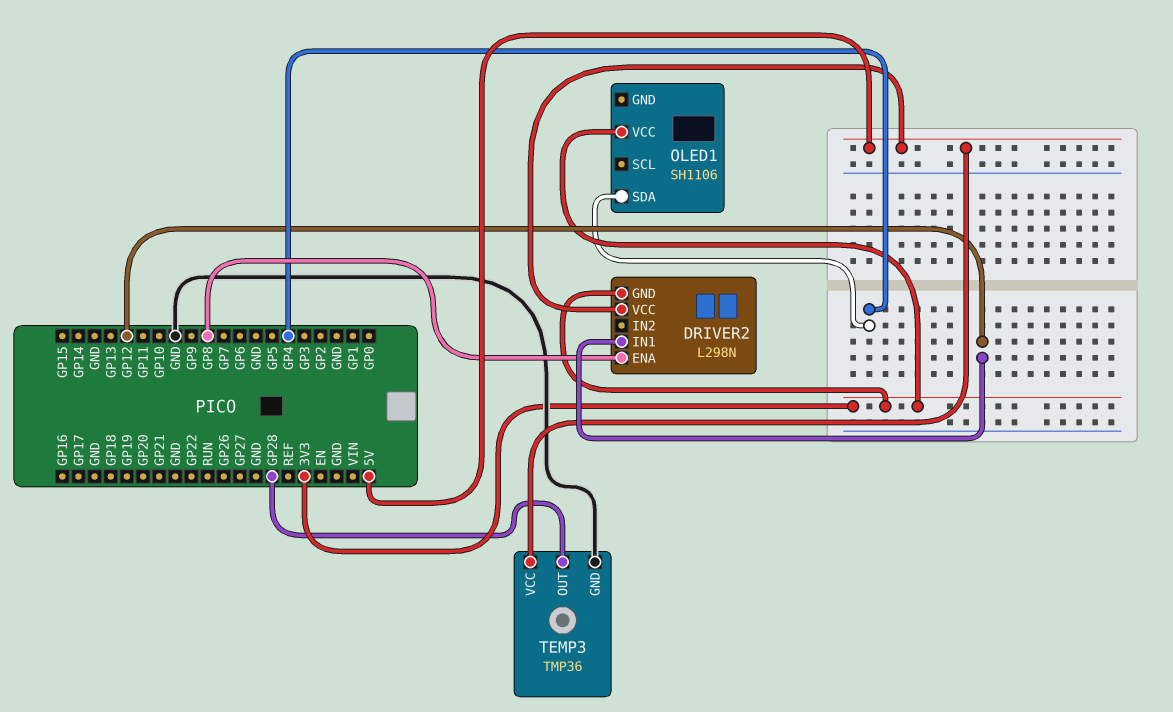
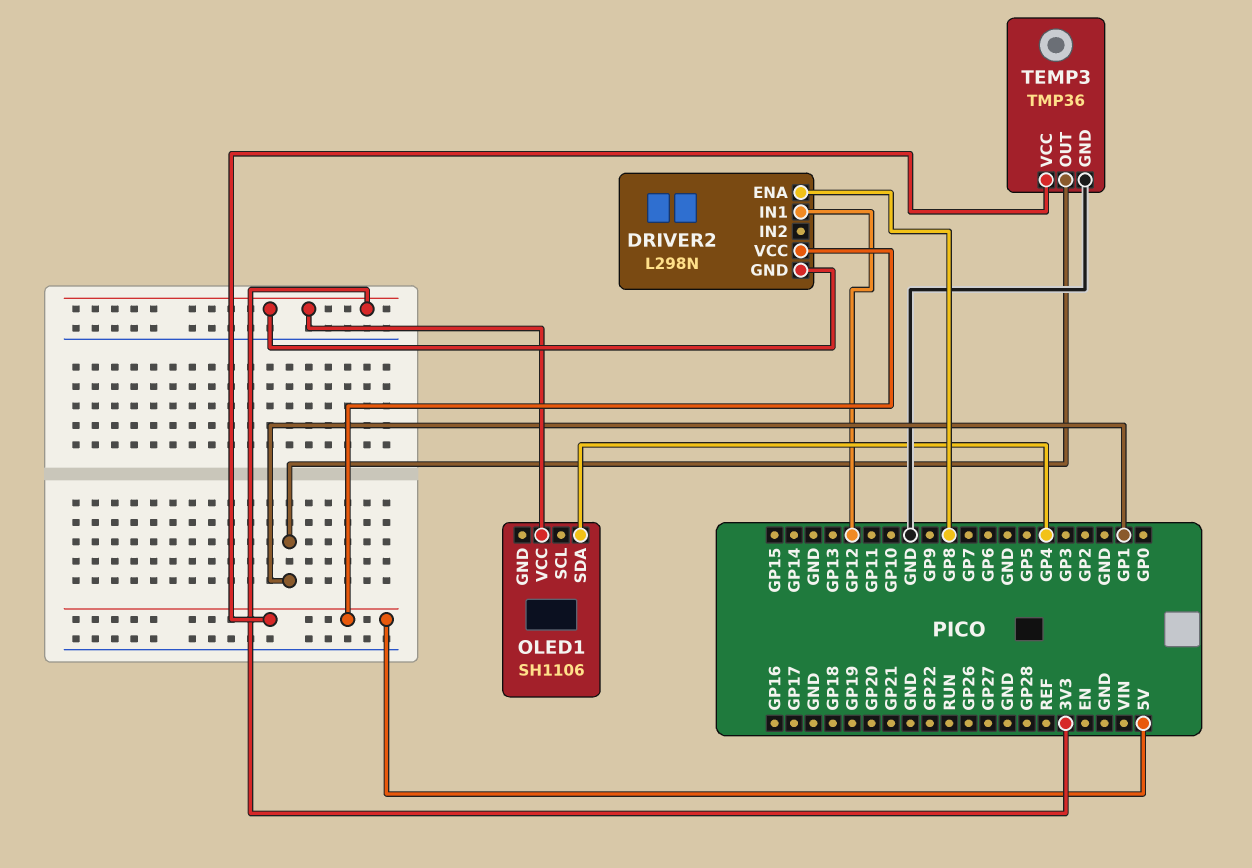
TEMP3 pin OUT: GP28 -> GP1

